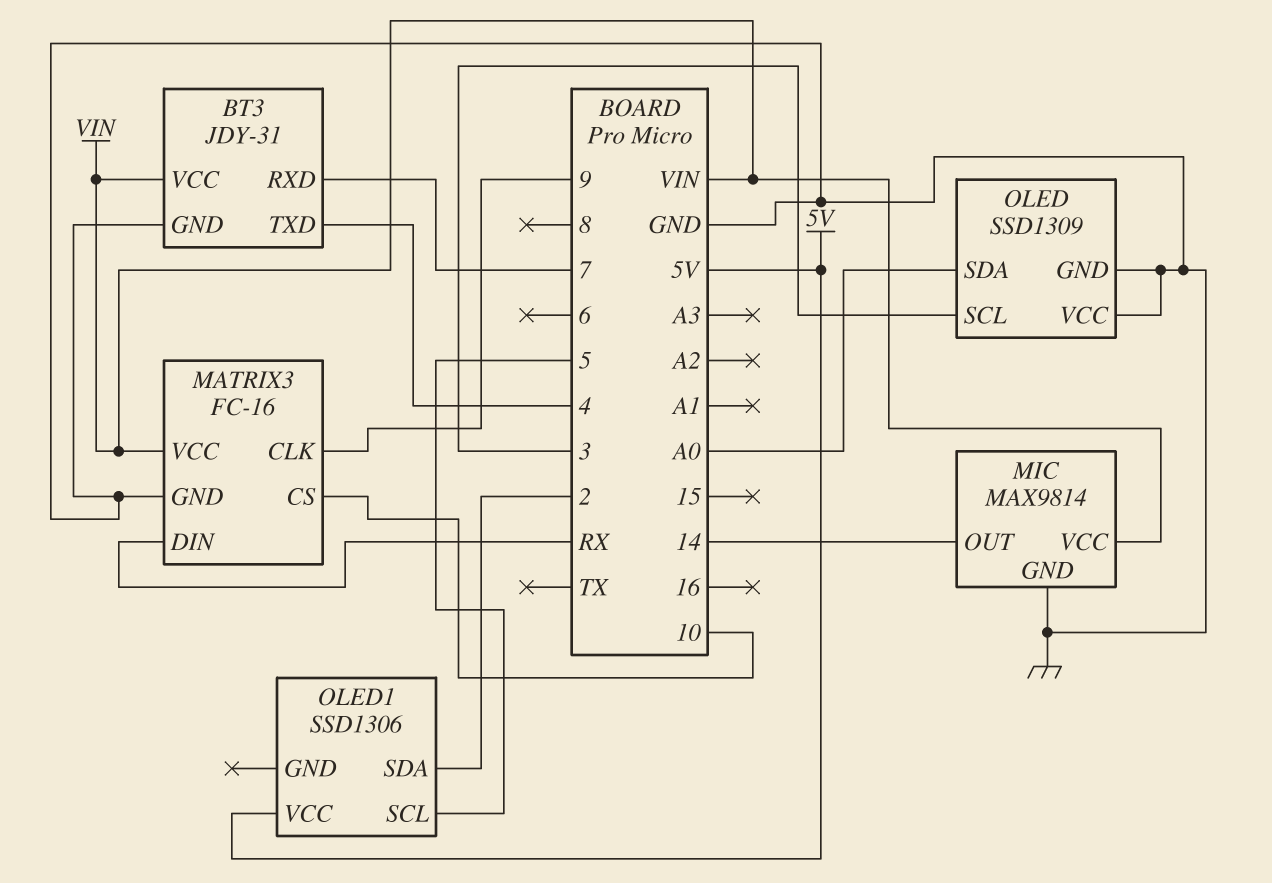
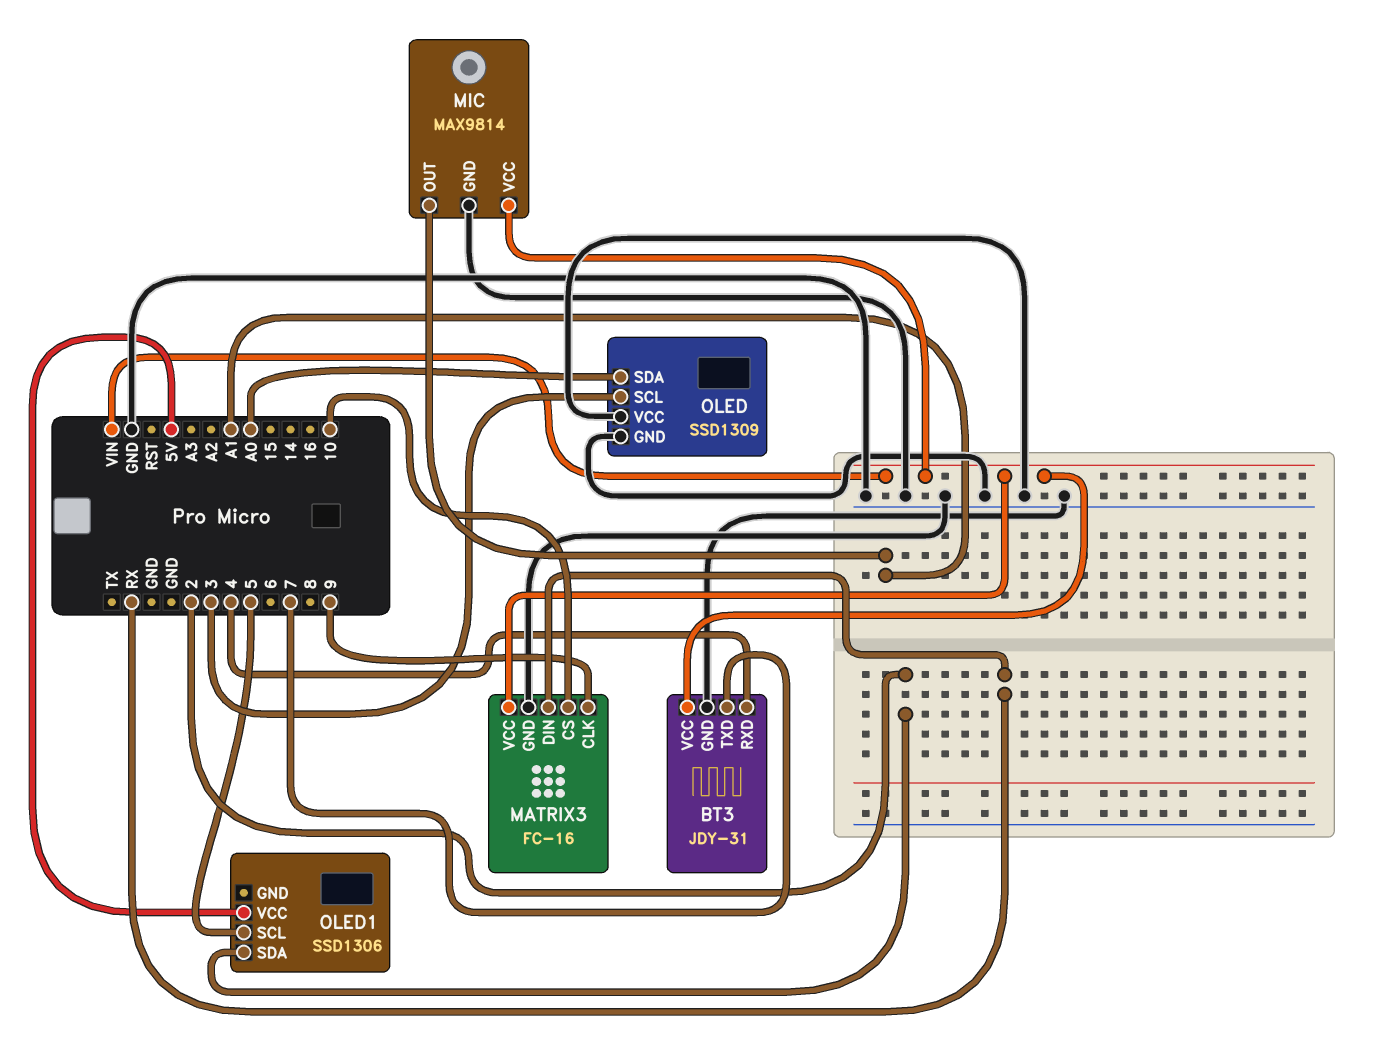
BT3 pin RXD: 7 -> 4
BT3 pin TXD: 4 -> 7
MIC pin OUT: 14 -> A1

